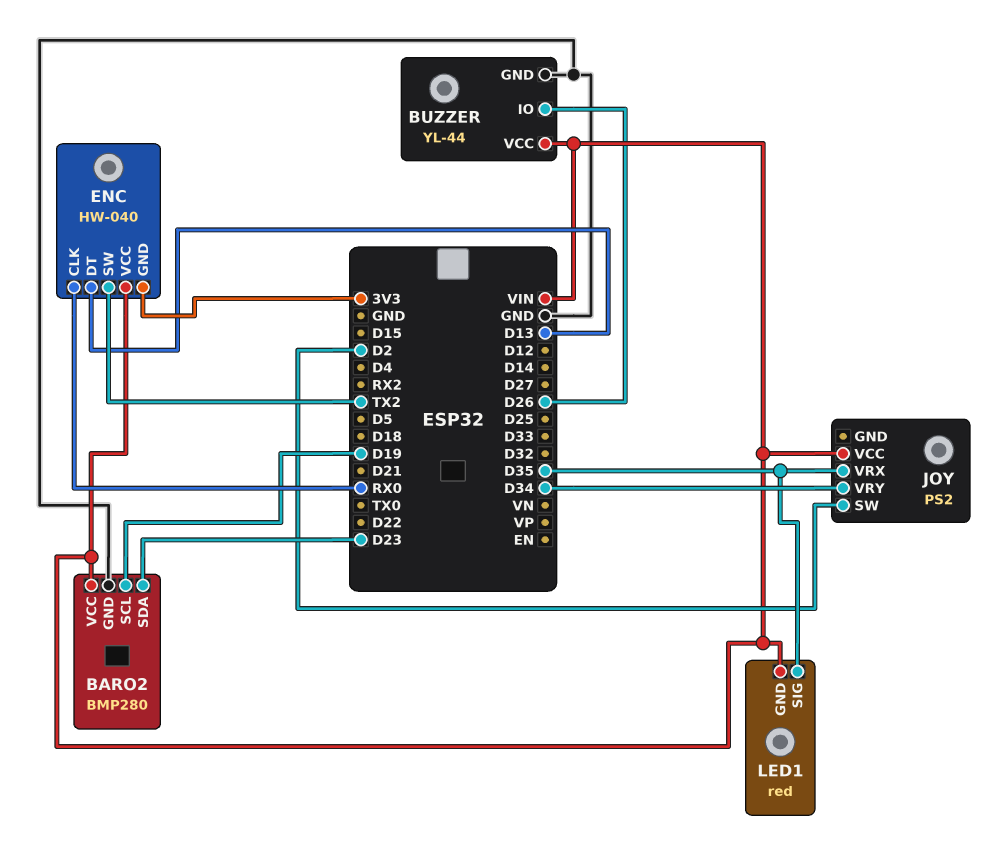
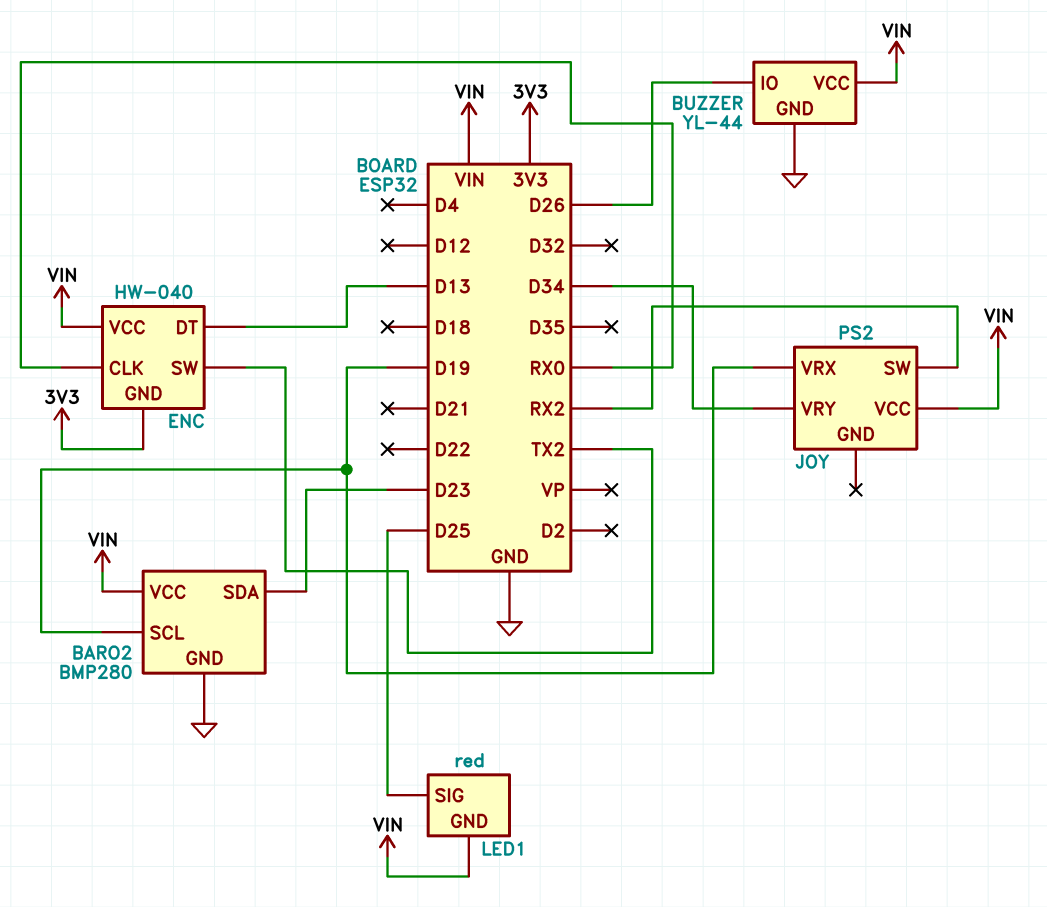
JOY pin SW: D2 -> RX2
JOY pin VRX: D35 -> D19
LED1 pin SIG: D35 -> D25

